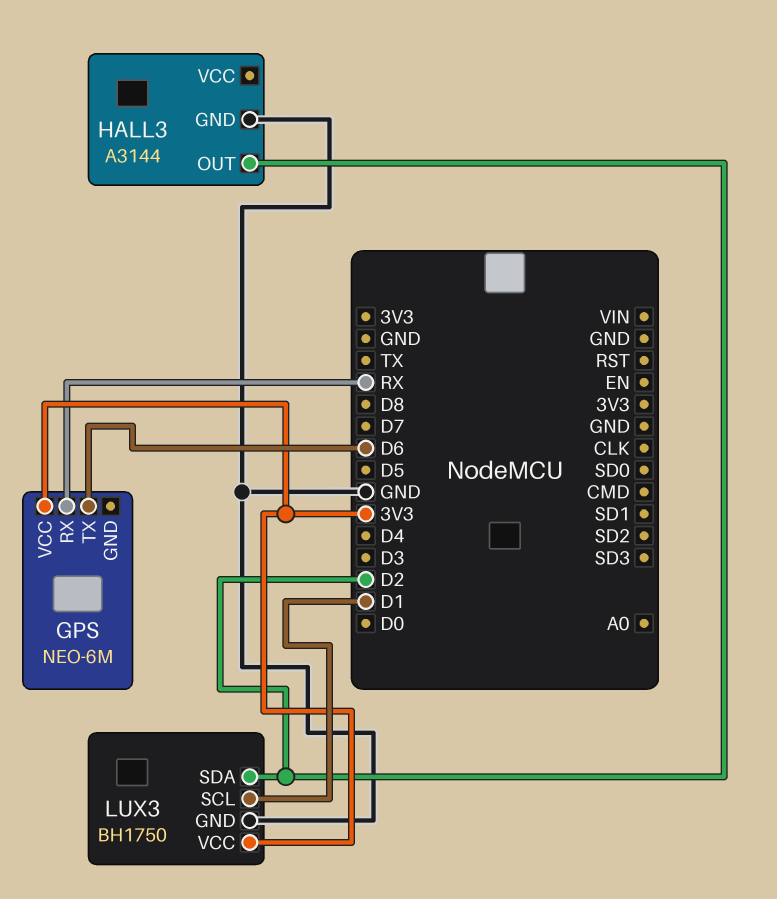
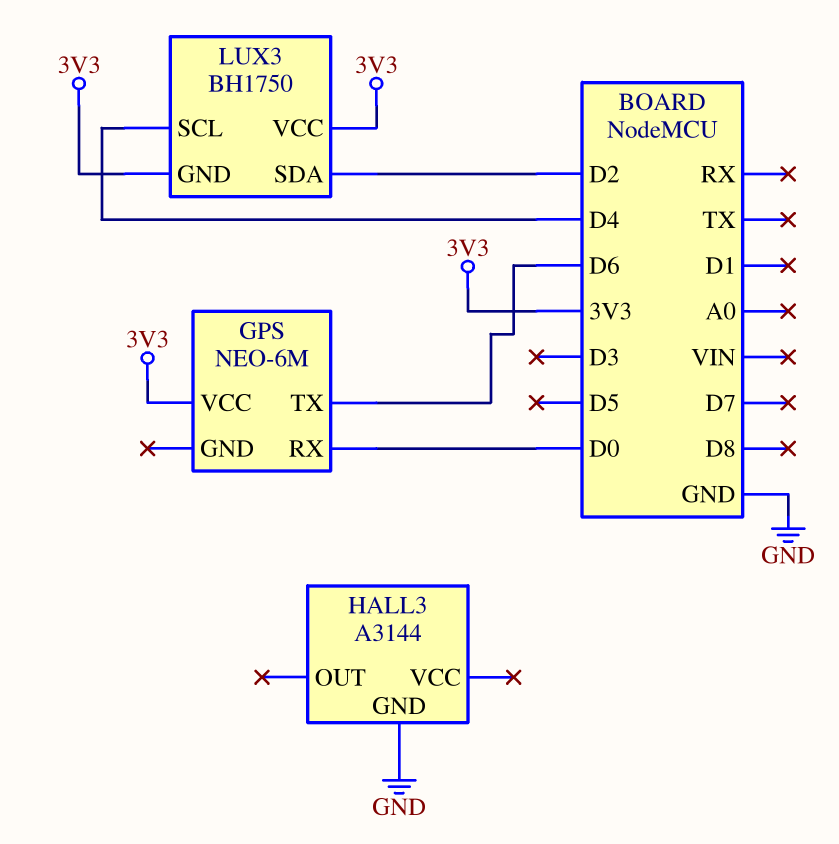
GPS pin RX: RX -> D0
HALL3 pin OUT: D2 -> none
LUX3 pin GND: GND -> 3V3
LUX3 pin SCL: D1 -> D4

